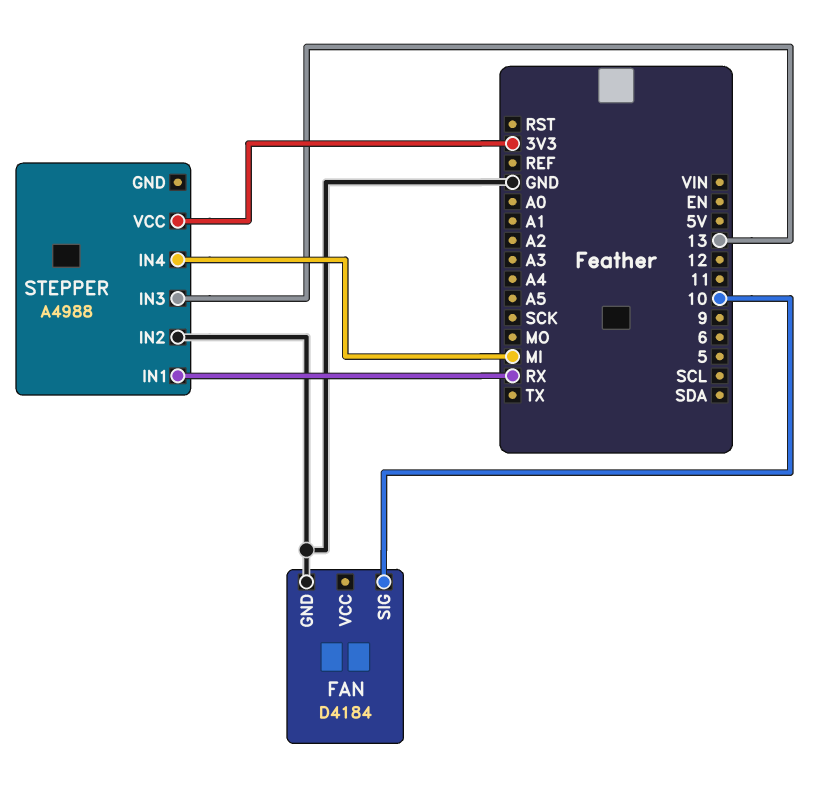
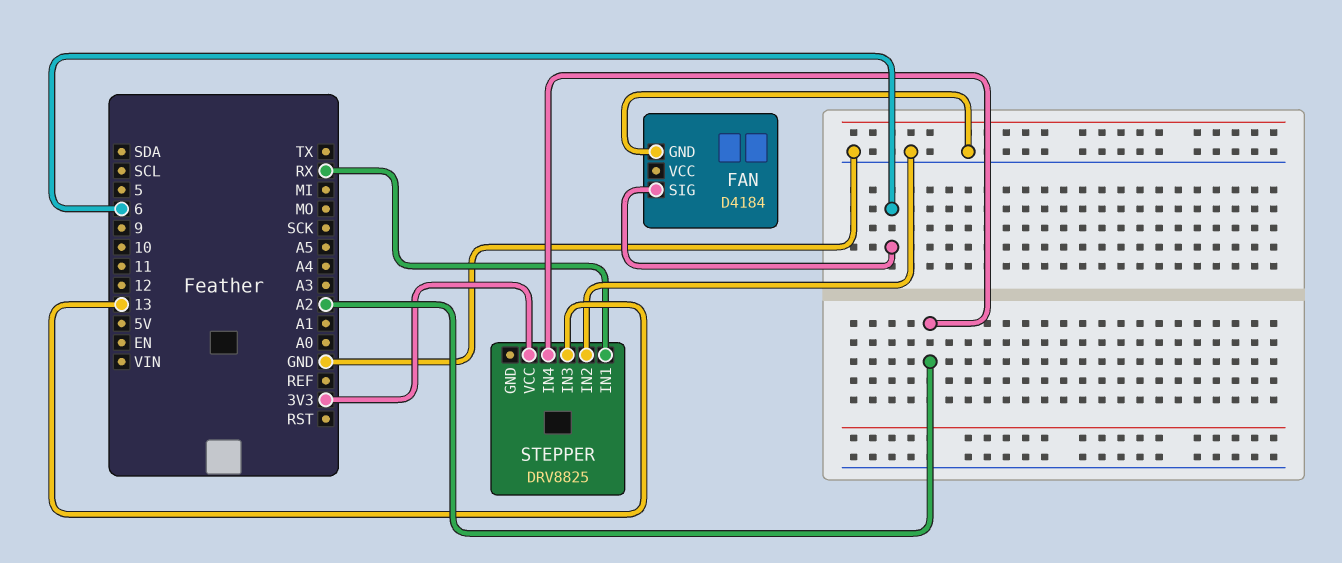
FAN pin SIG: 10 -> 6
STEPPER: A4988 -> DRV8825
STEPPER pin IN4: MI -> A2

